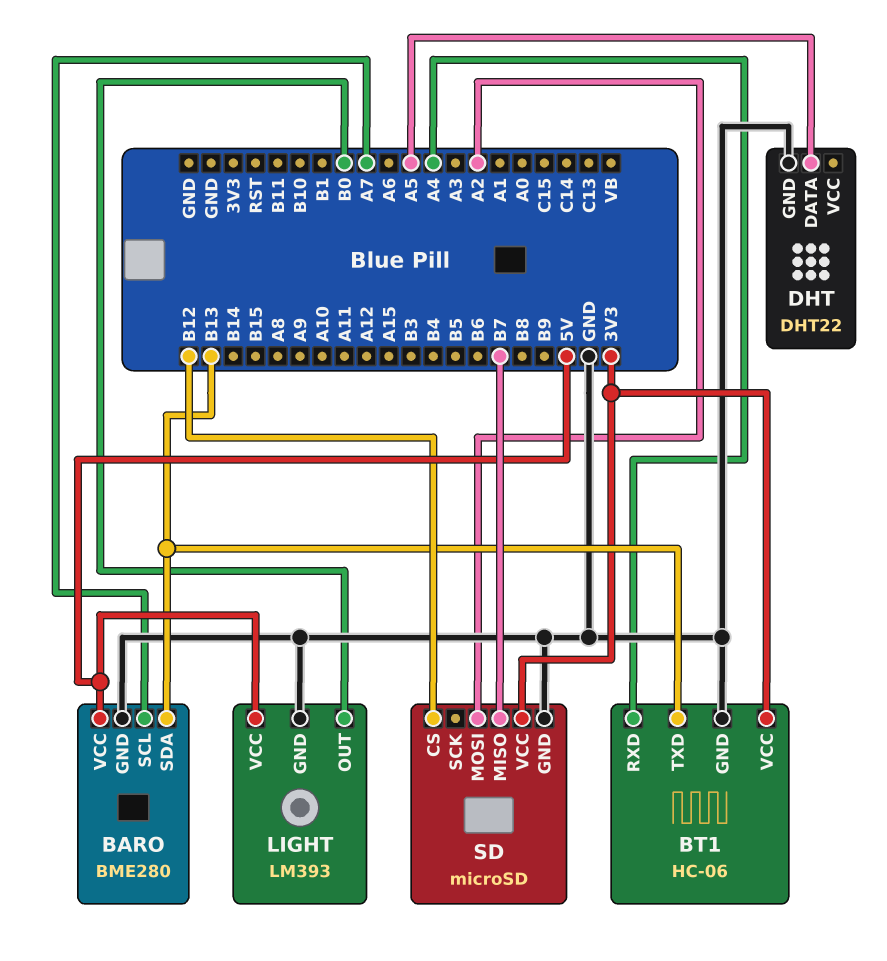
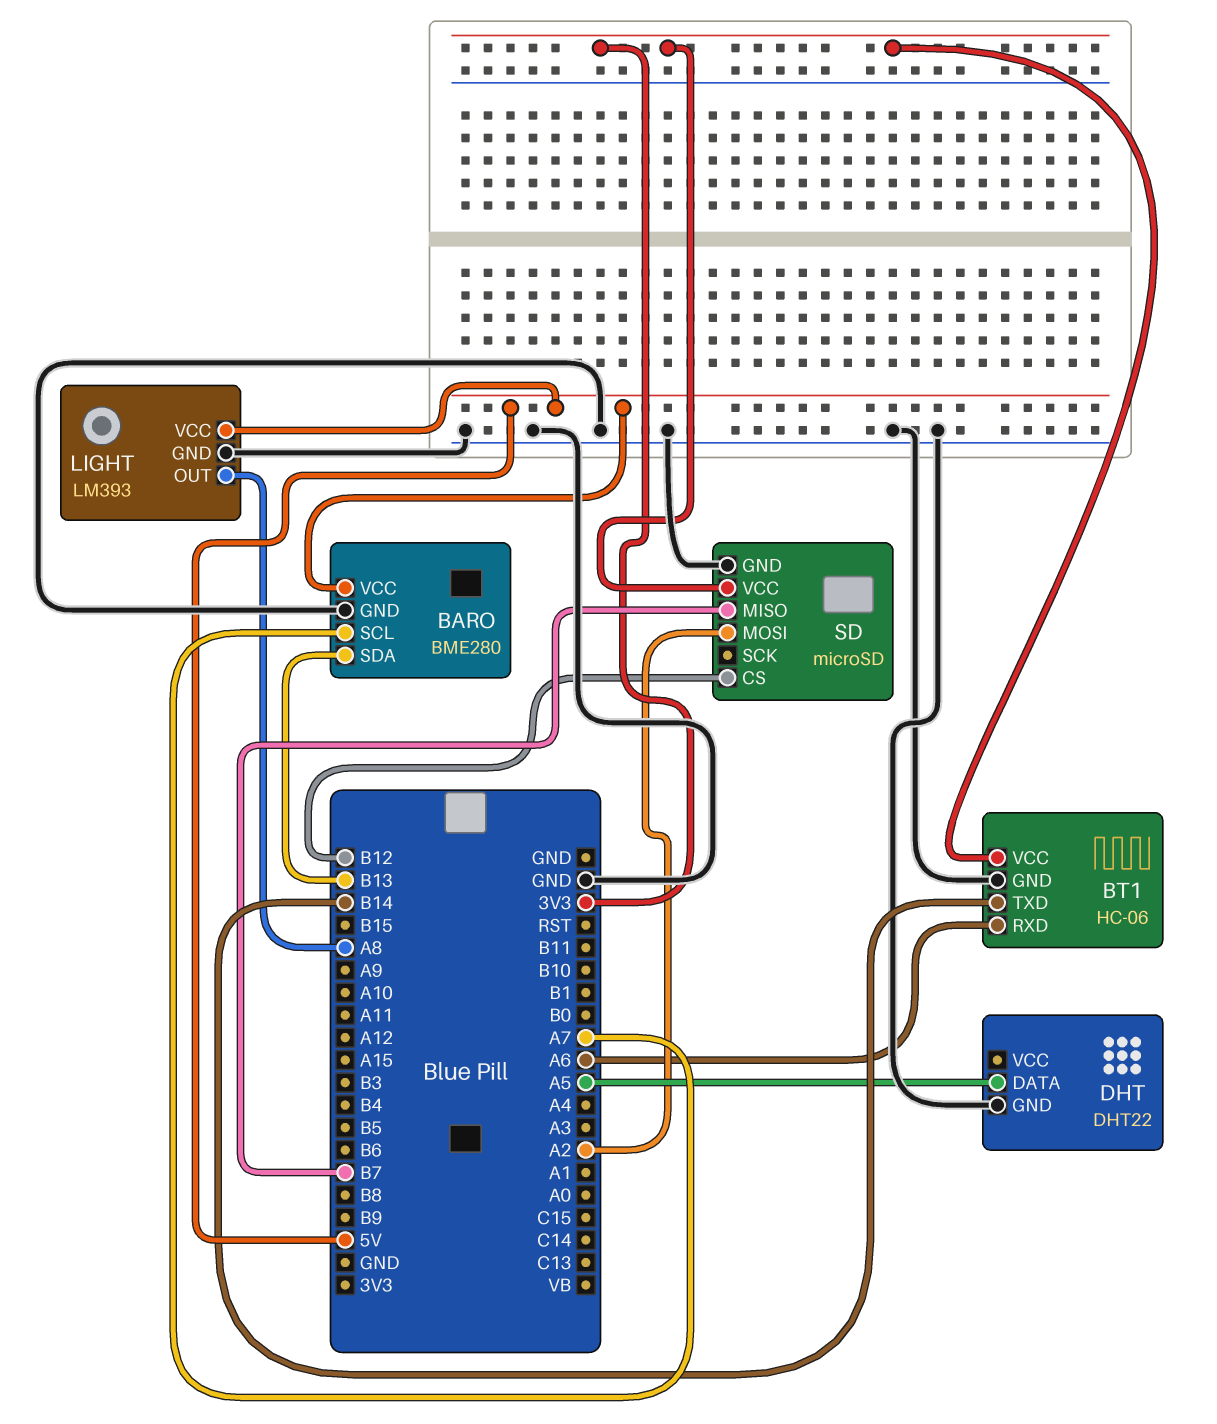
BT1 pin RXD: A4 -> A6
BT1 pin TXD: B13 -> B14
LIGHT pin OUT: B0 -> A8

